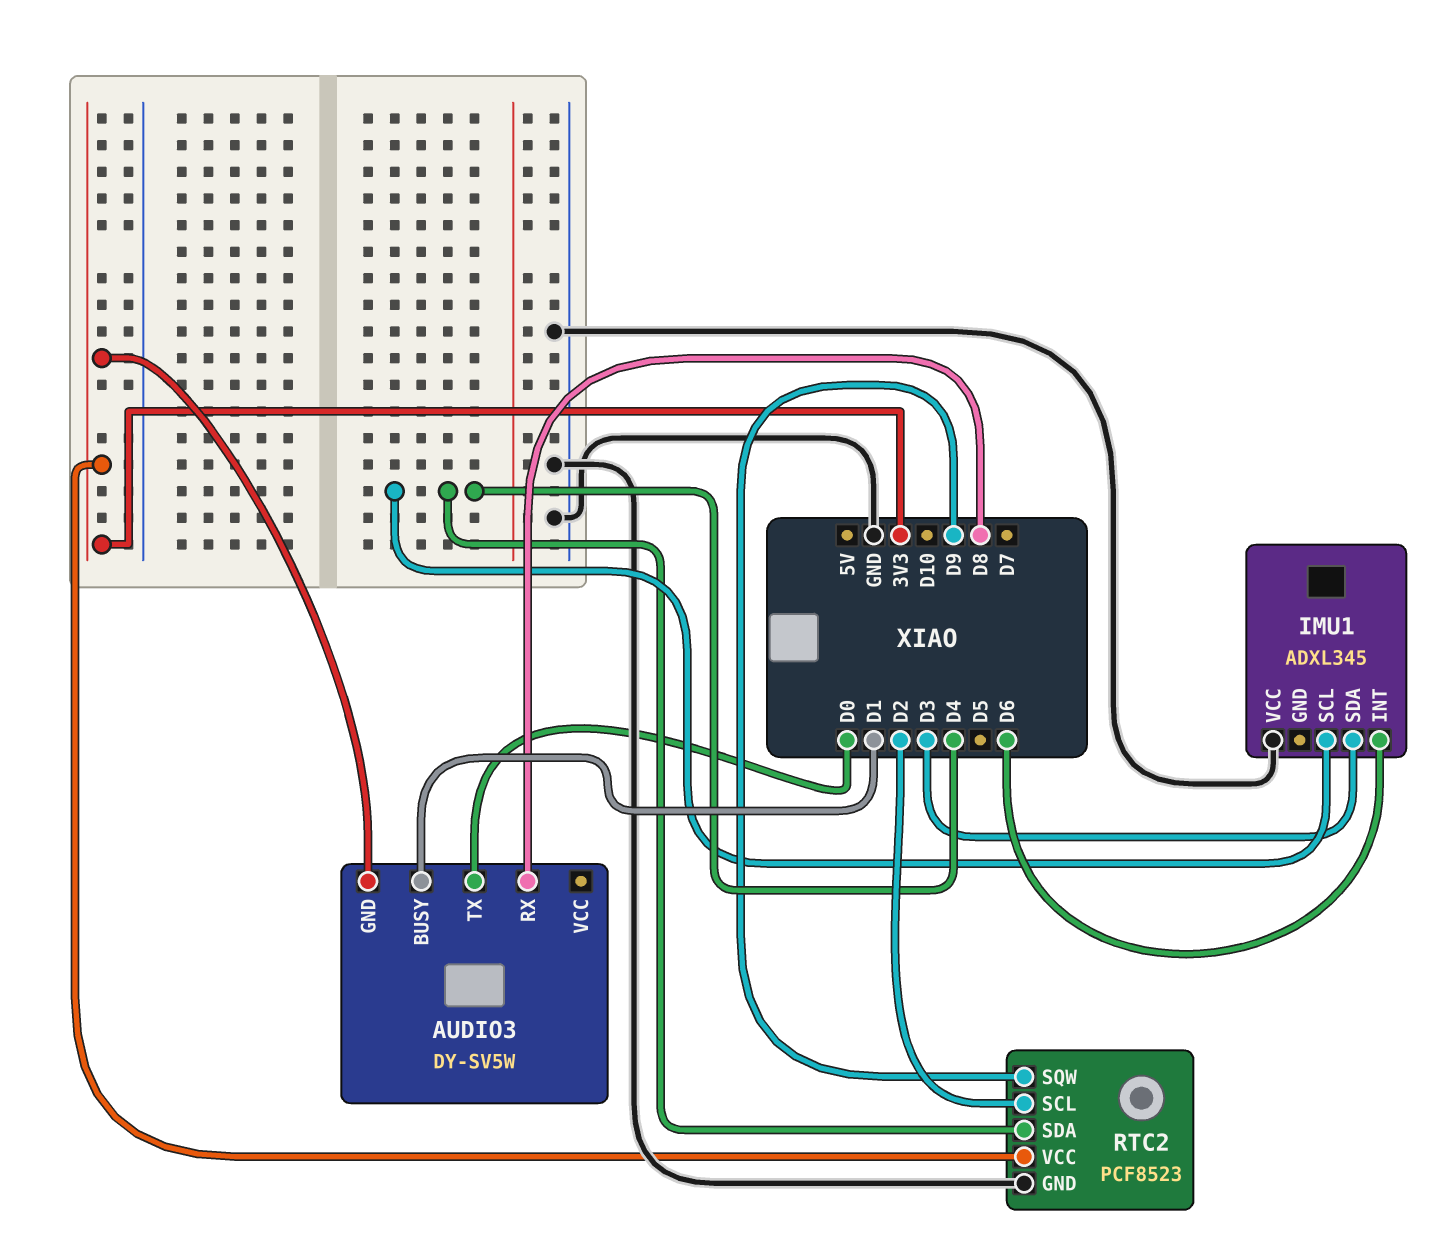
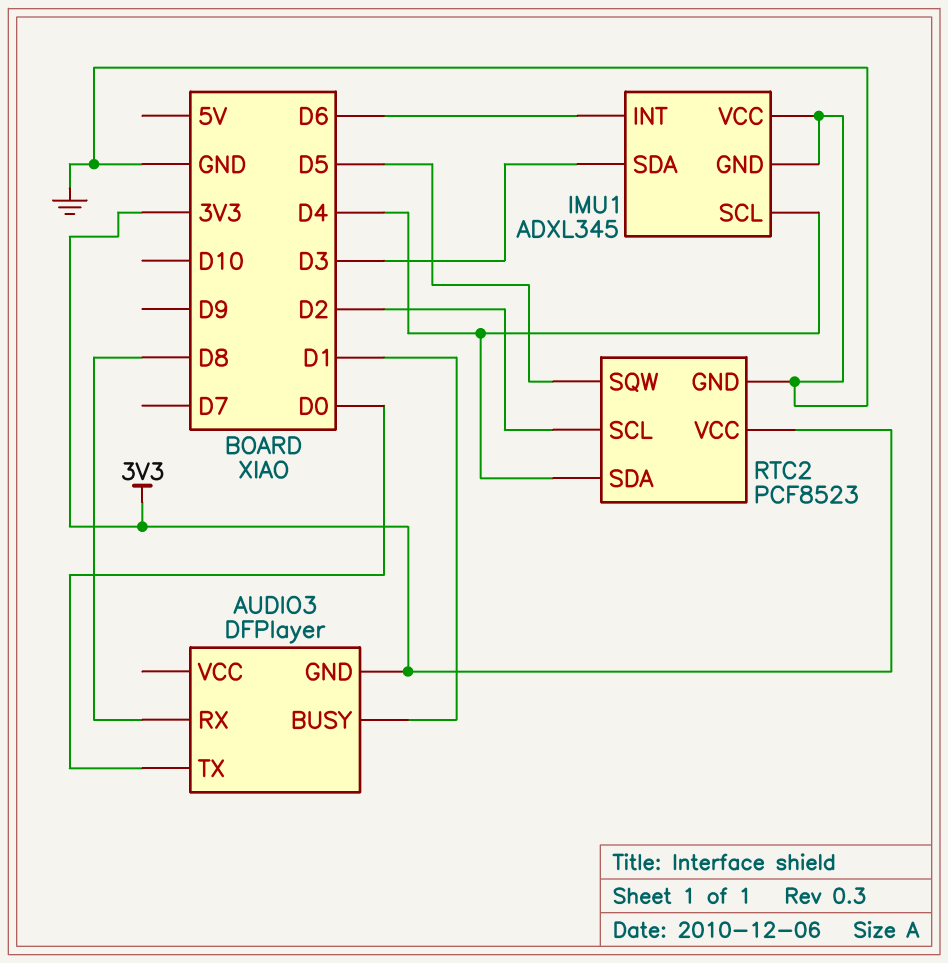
AUDIO3: DY-SV5W -> DFPlayer
IMU1 pin GND: none -> GND
RTC2 pin SQW: D9 -> D5

